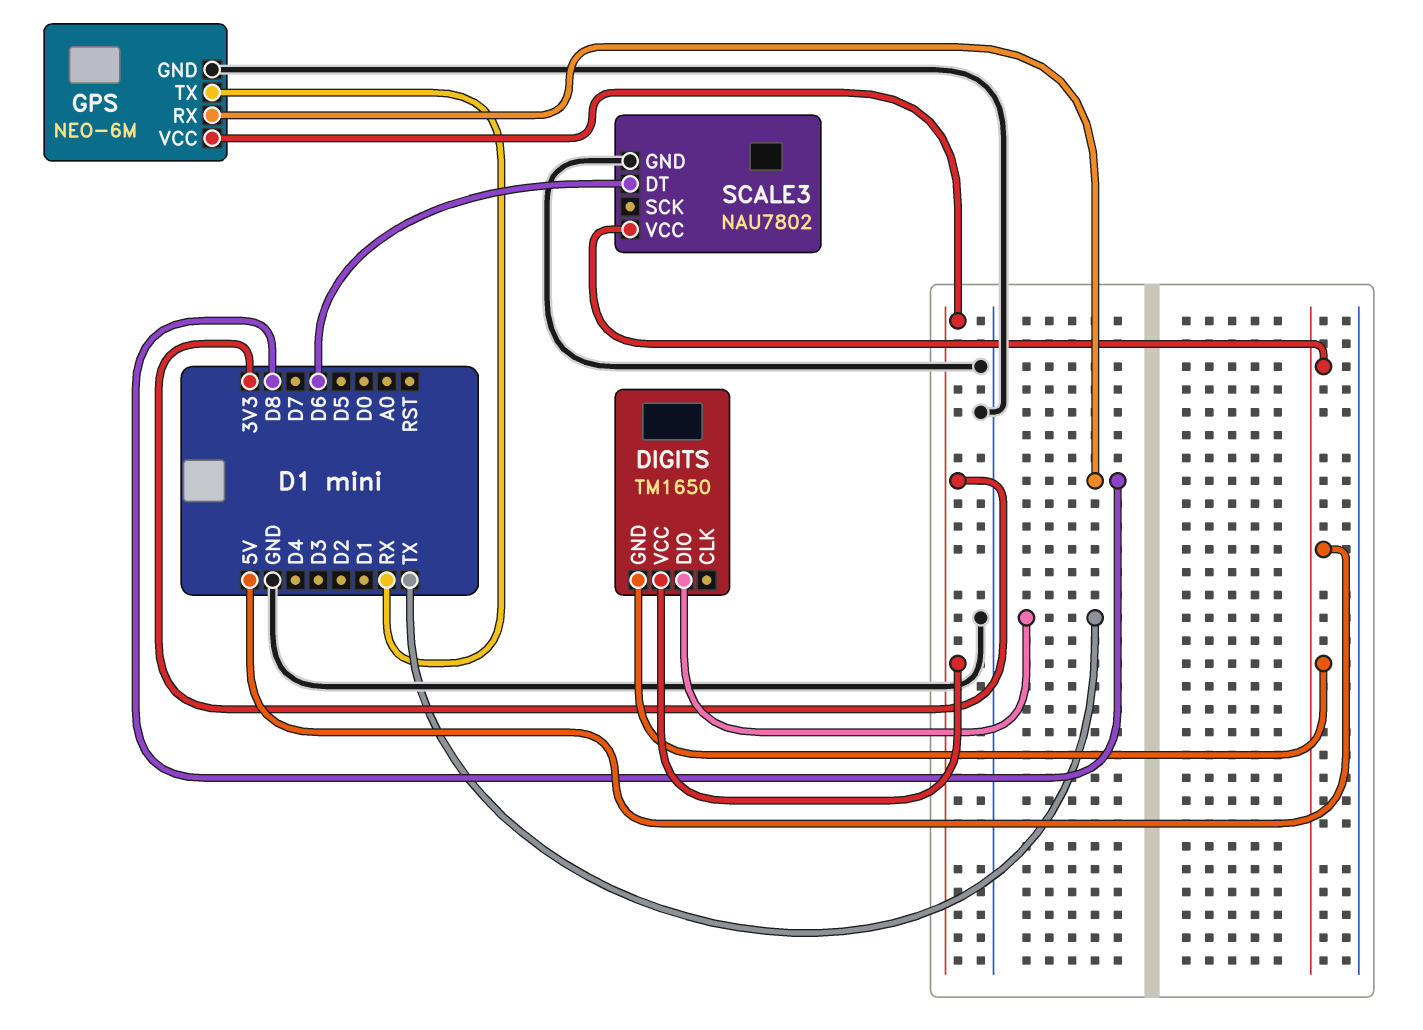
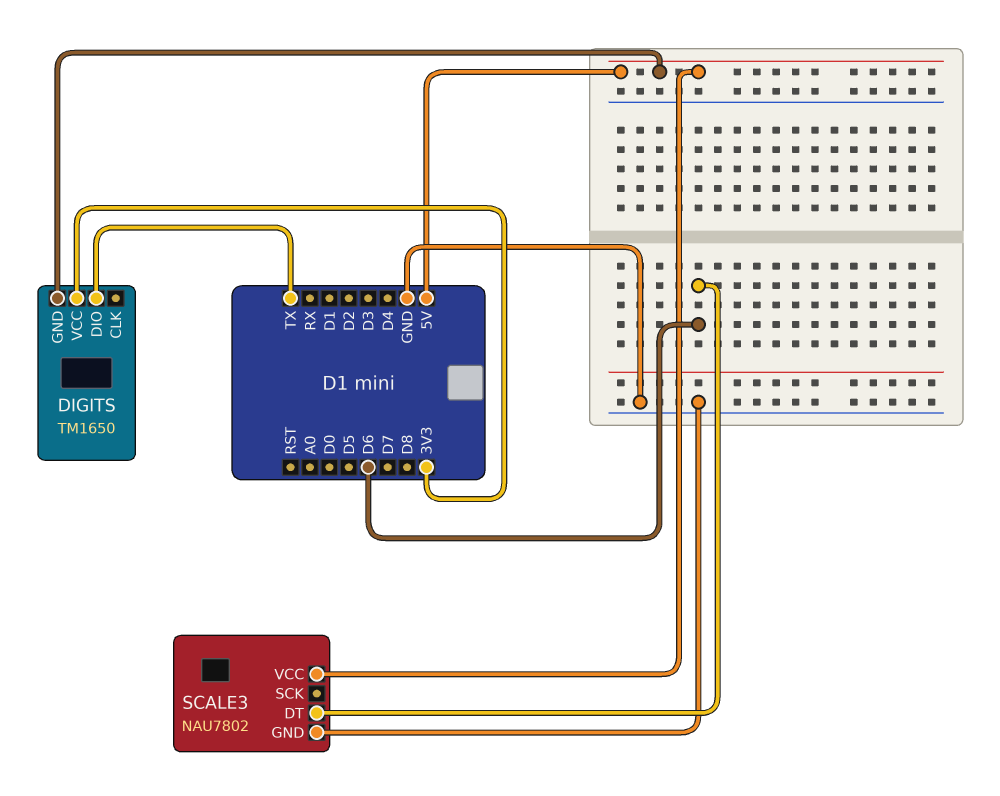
GPS: NEO-6M -> none
GPS pin GND: GND -> none
GPS pin RX: D8 -> none
GPS pin TX: RX -> none
GPS pin VCC: 3V3 -> none

